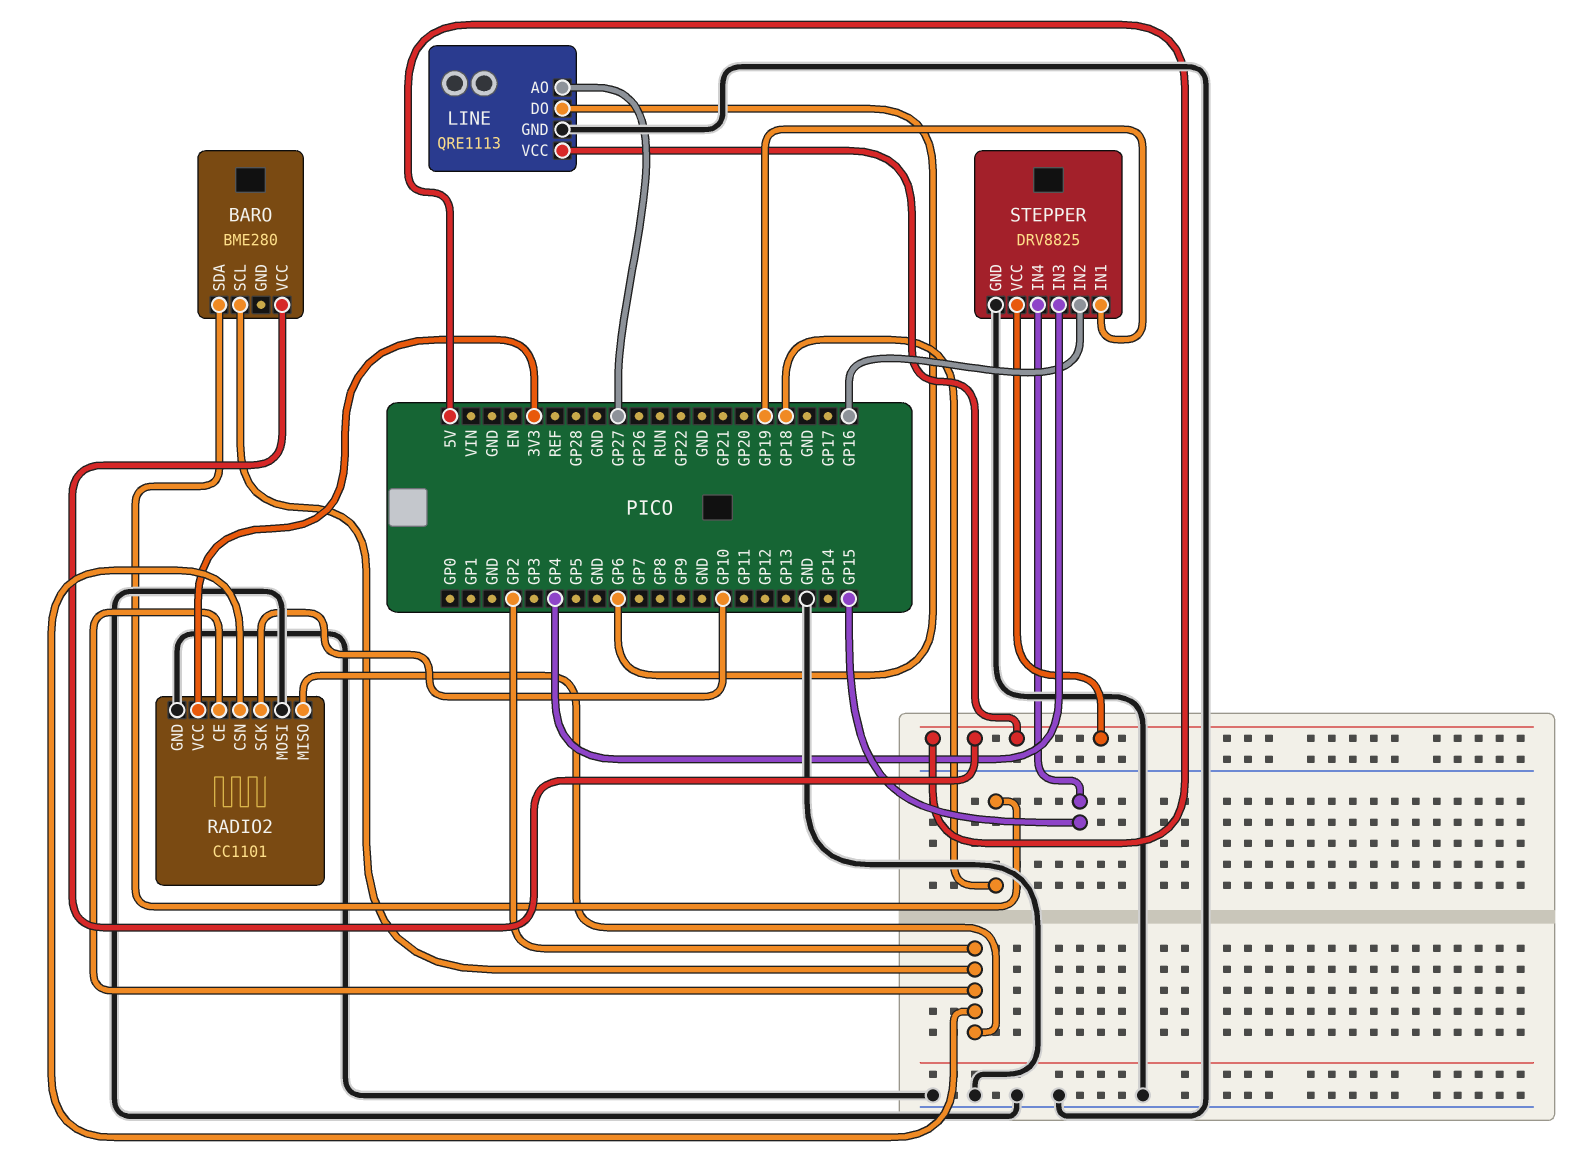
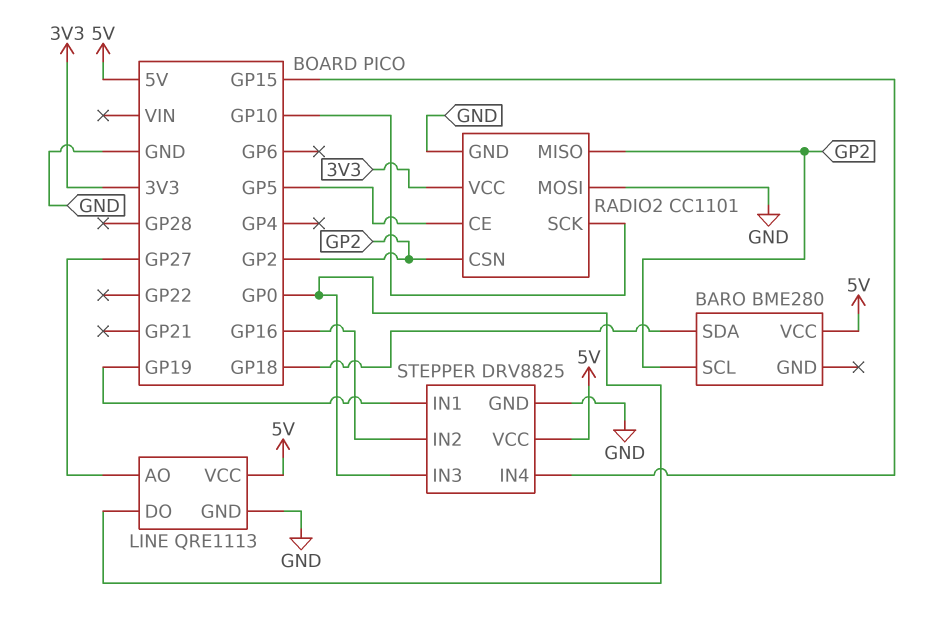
LINE pin DO: GP6 -> GP0
RADIO2 pin CE: GP2 -> GP5
STEPPER pin IN3: GP4 -> GP0

